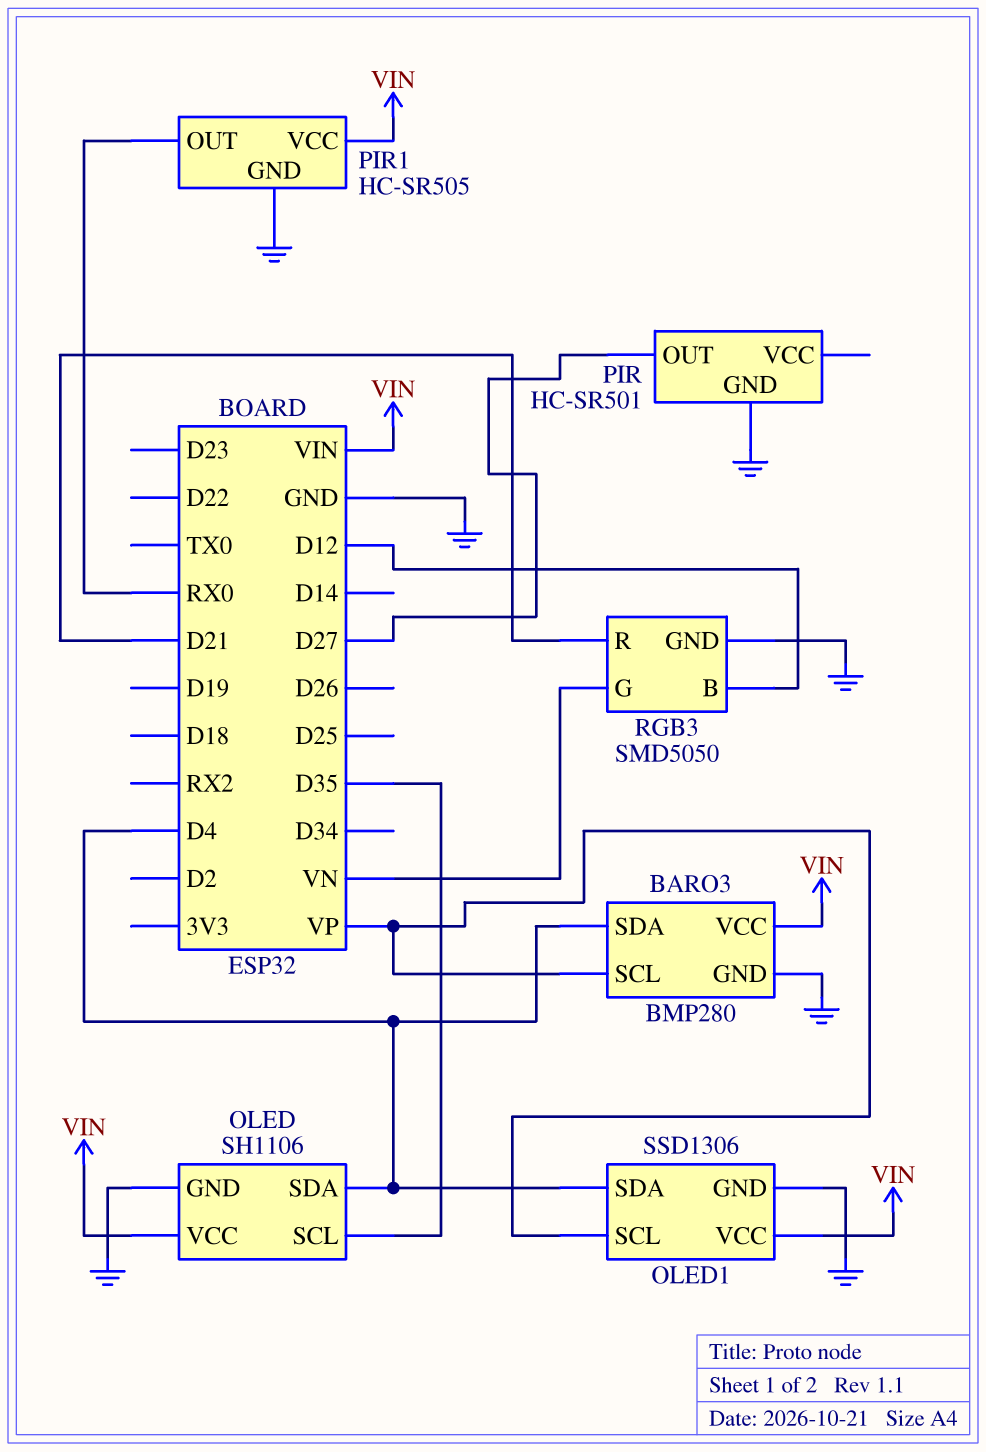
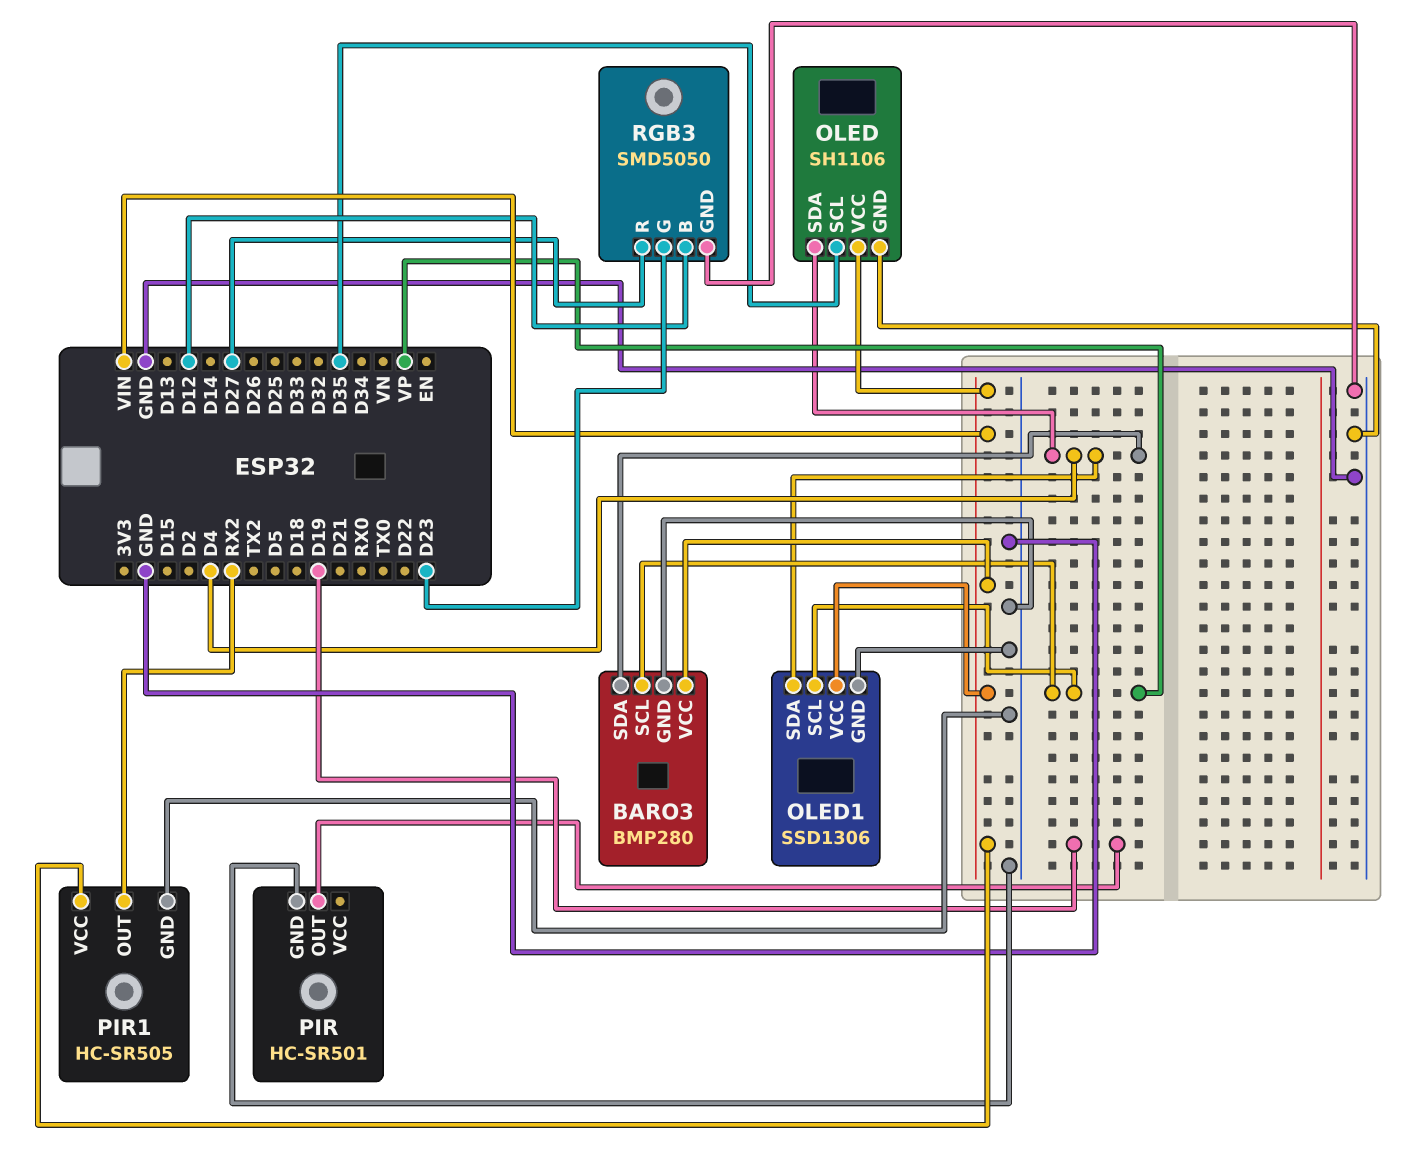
PIR pin OUT: D27 -> D19
PIR1 pin OUT: RX0 -> RX2
RGB3 pin G: VN -> D23
RGB3 pin R: D21 -> D27

